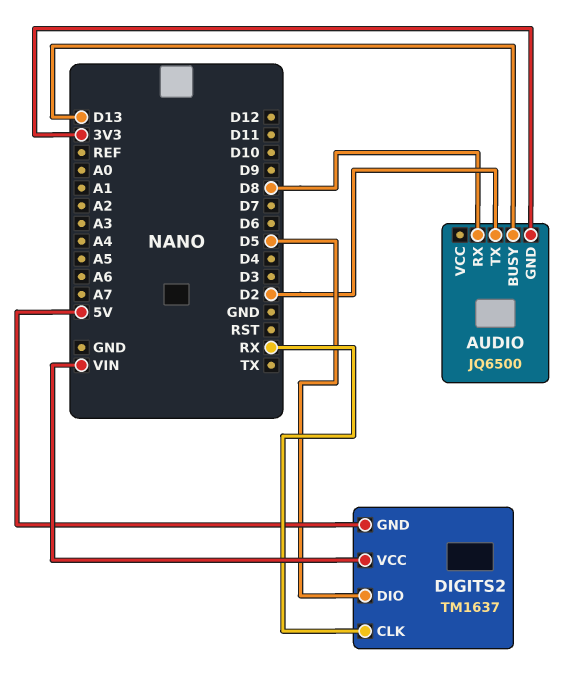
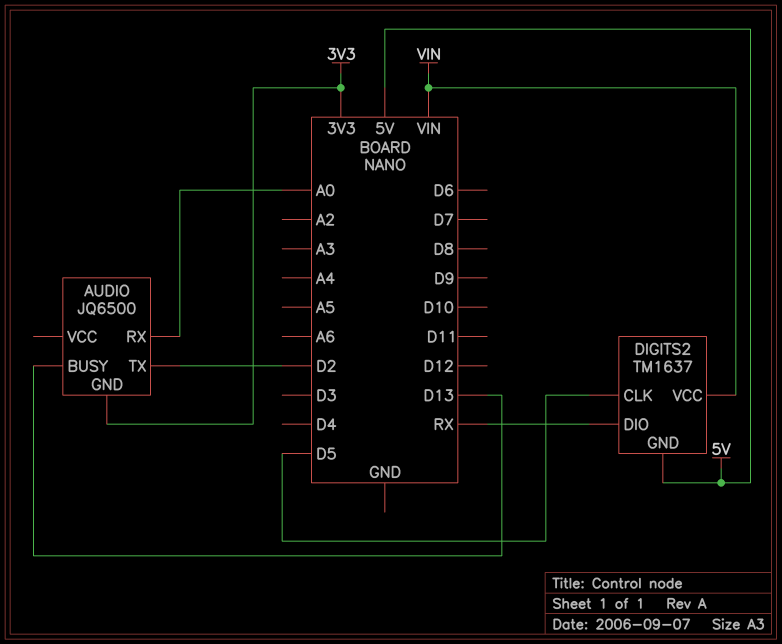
AUDIO pin RX: D8 -> A0
DIGITS2 pin CLK: RX -> D5
DIGITS2 pin DIO: D5 -> RX

